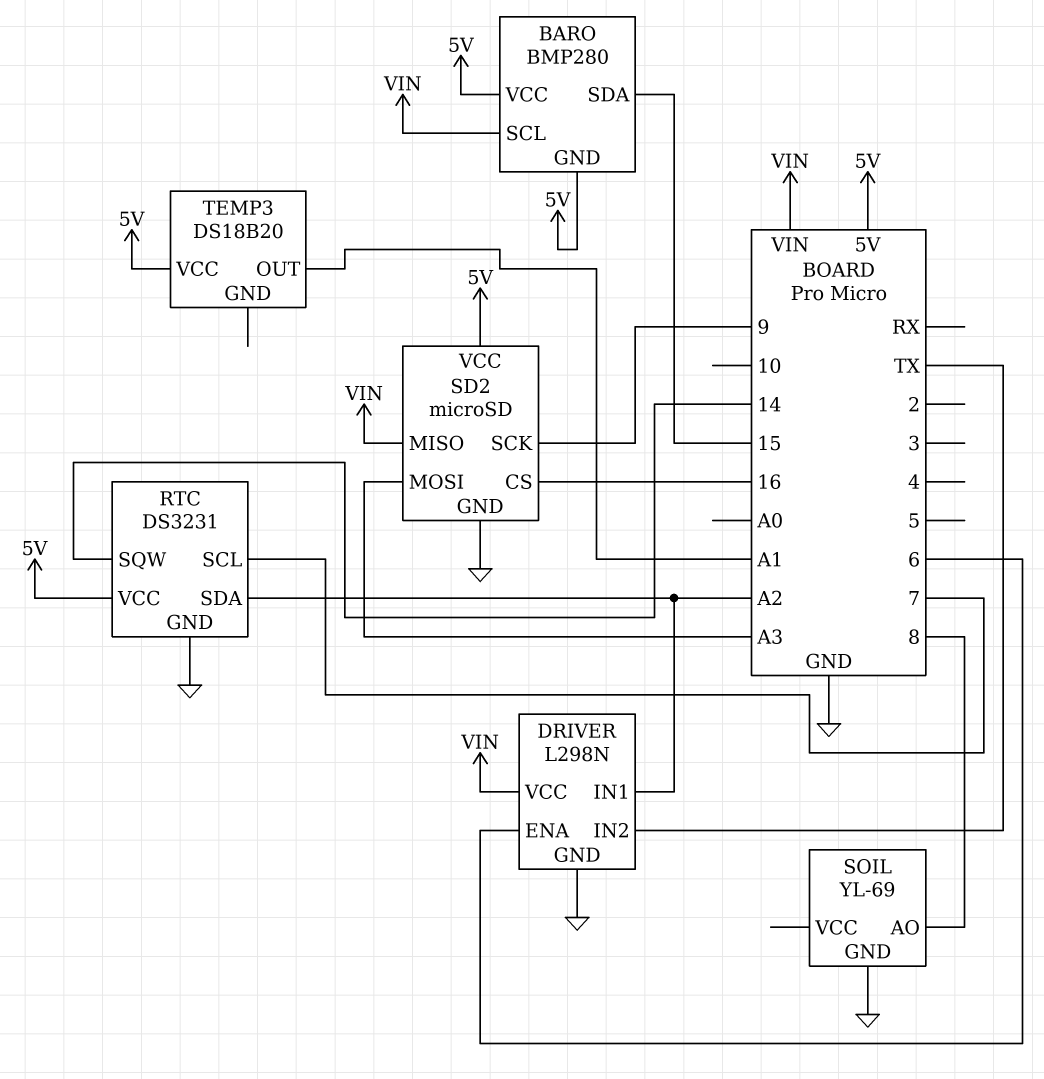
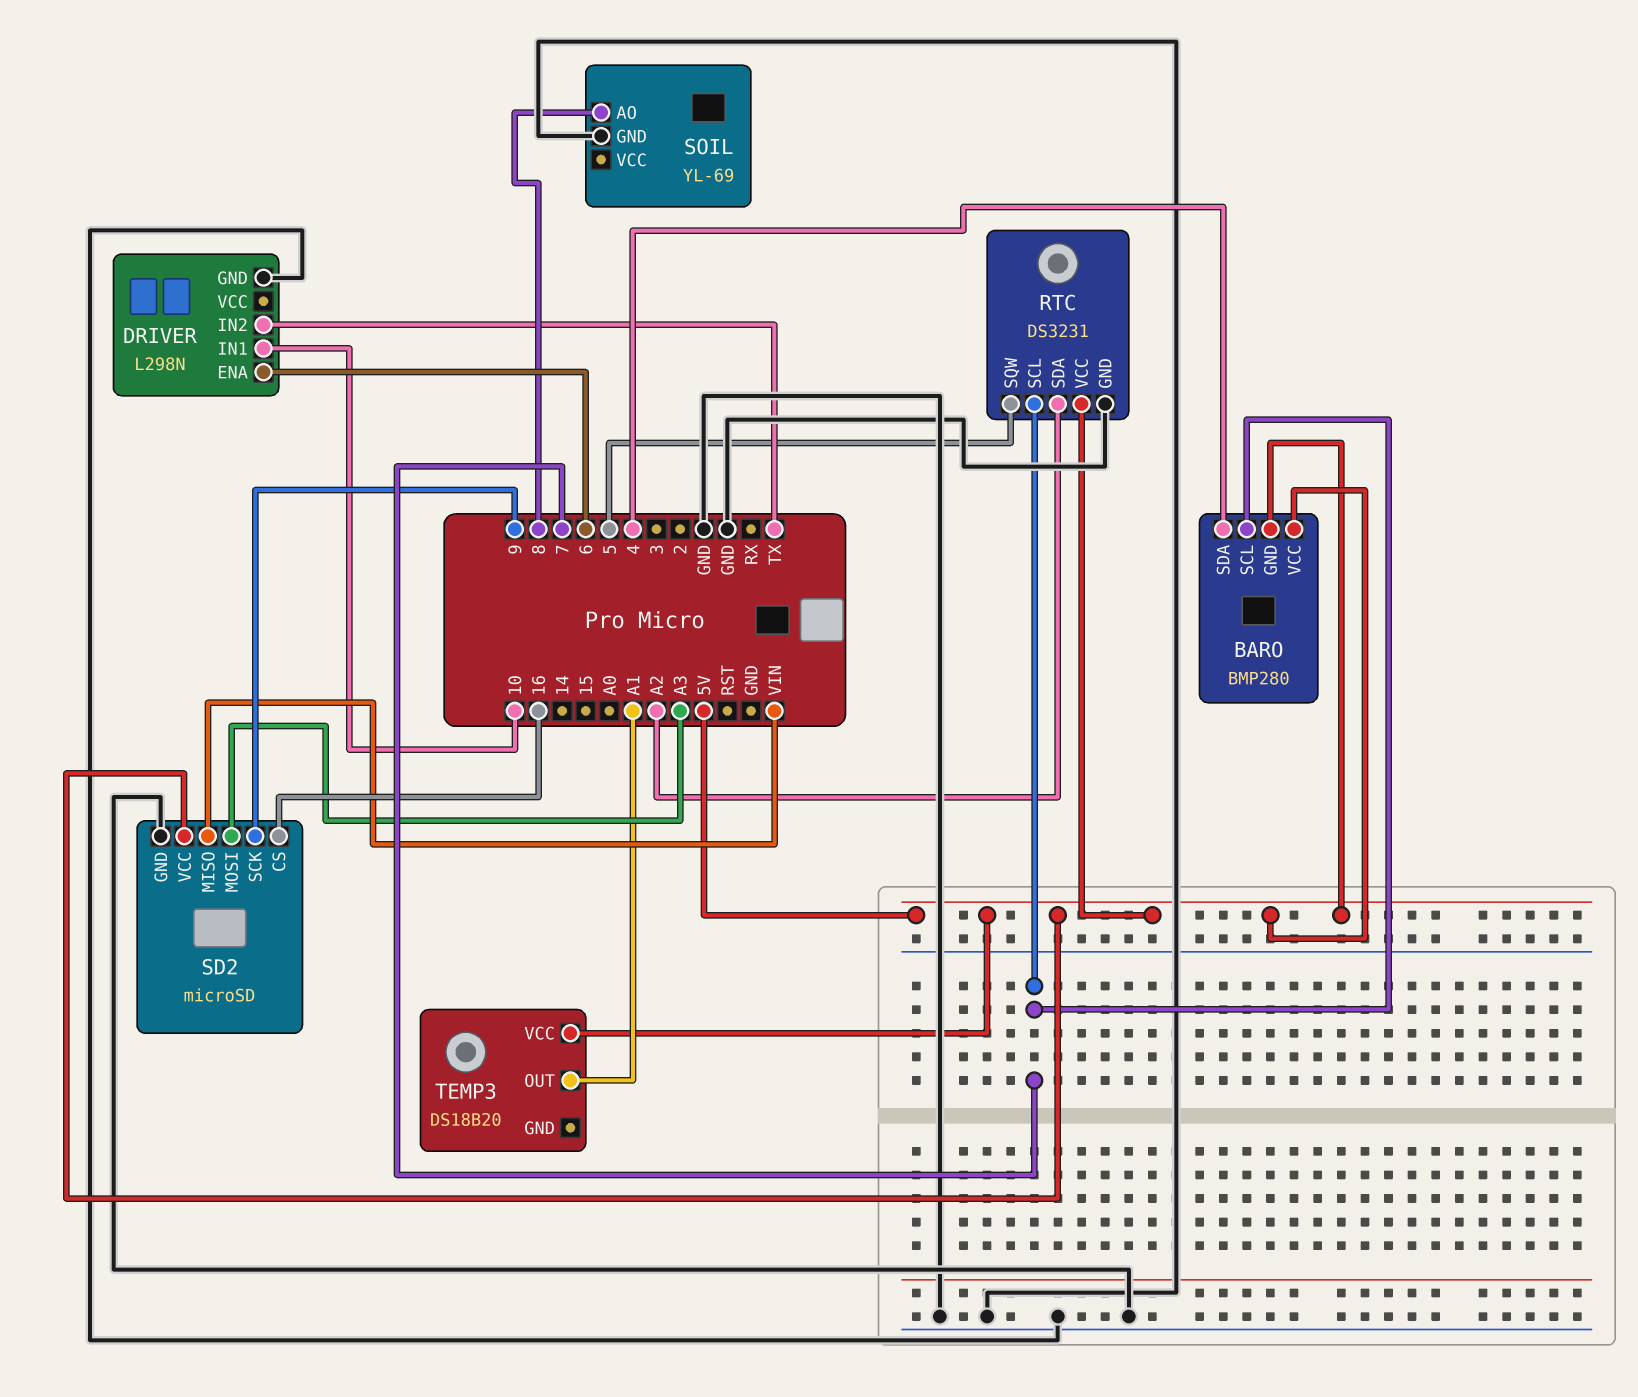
BARO pin SCL: VIN -> 7
BARO pin SDA: 15 -> 4
DRIVER pin IN1: A2 -> 10
DRIVER pin VCC: VIN -> none
RTC pin SQW: 14 -> 5

